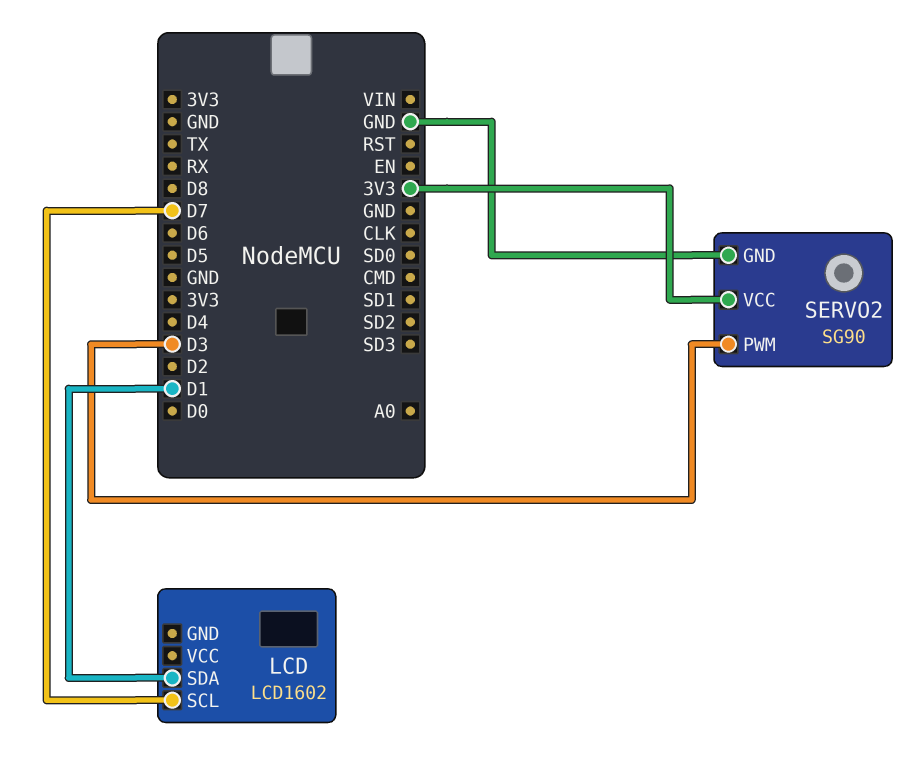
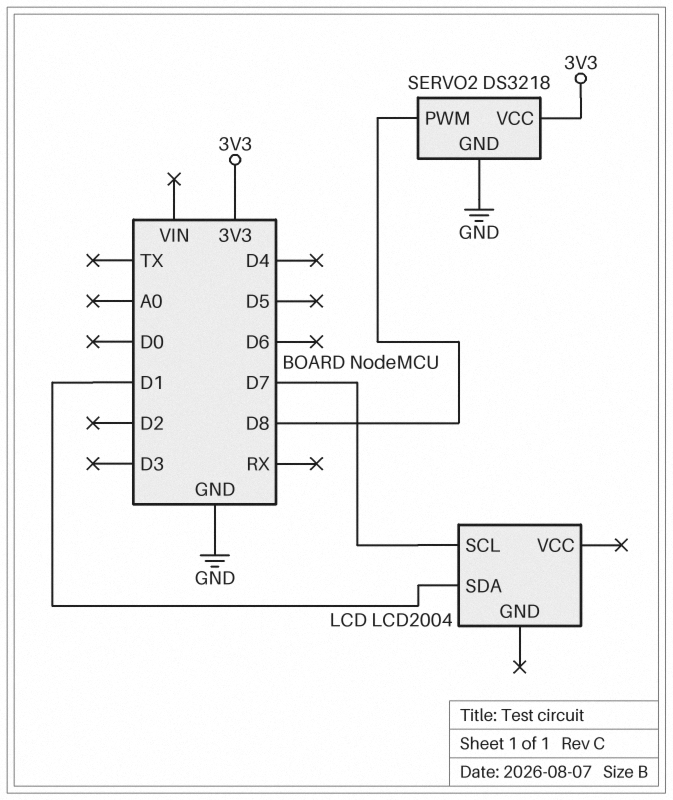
LCD: LCD1602 -> LCD2004
SERVO2: SG90 -> DS3218
SERVO2 pin PWM: D3 -> D8

